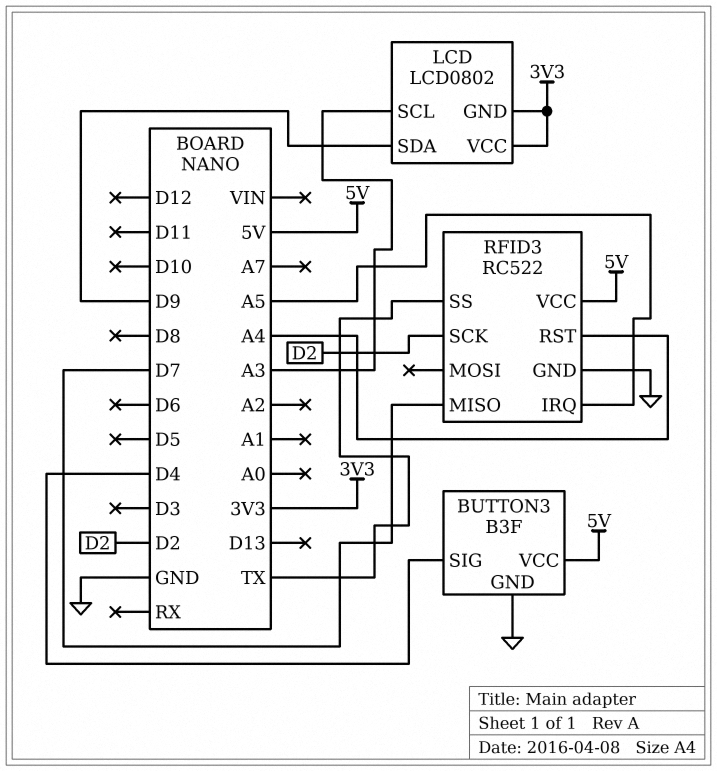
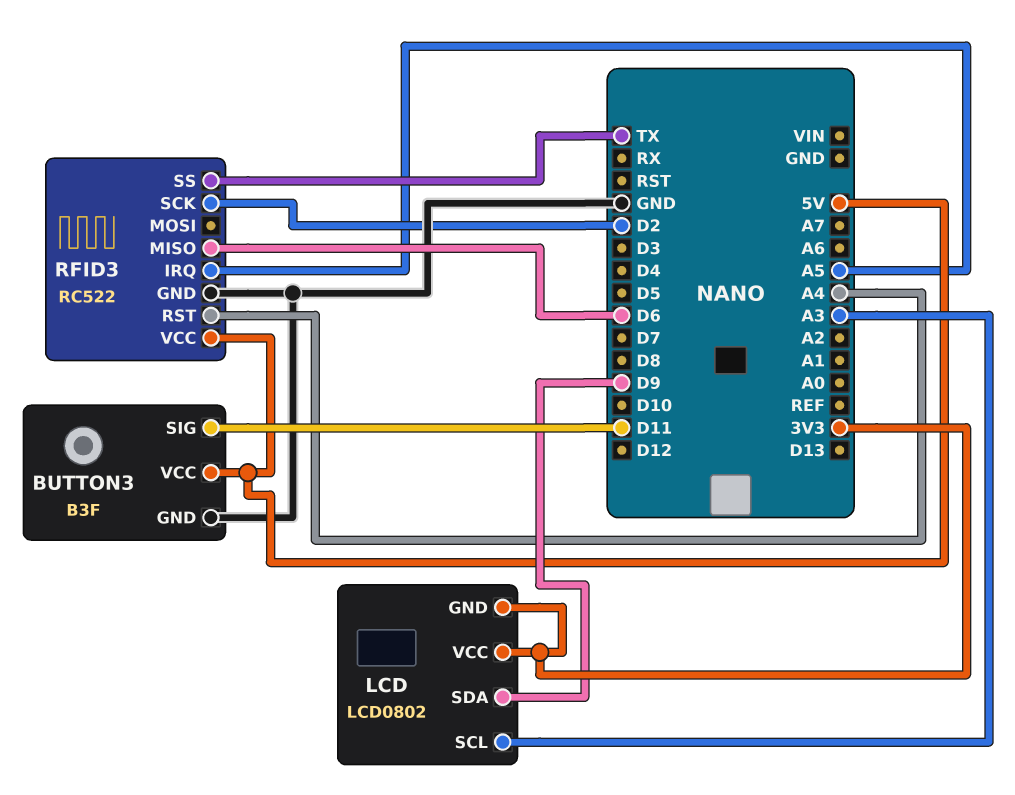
BUTTON3 pin SIG: D4 -> D11
RFID3 pin MISO: D7 -> D6

